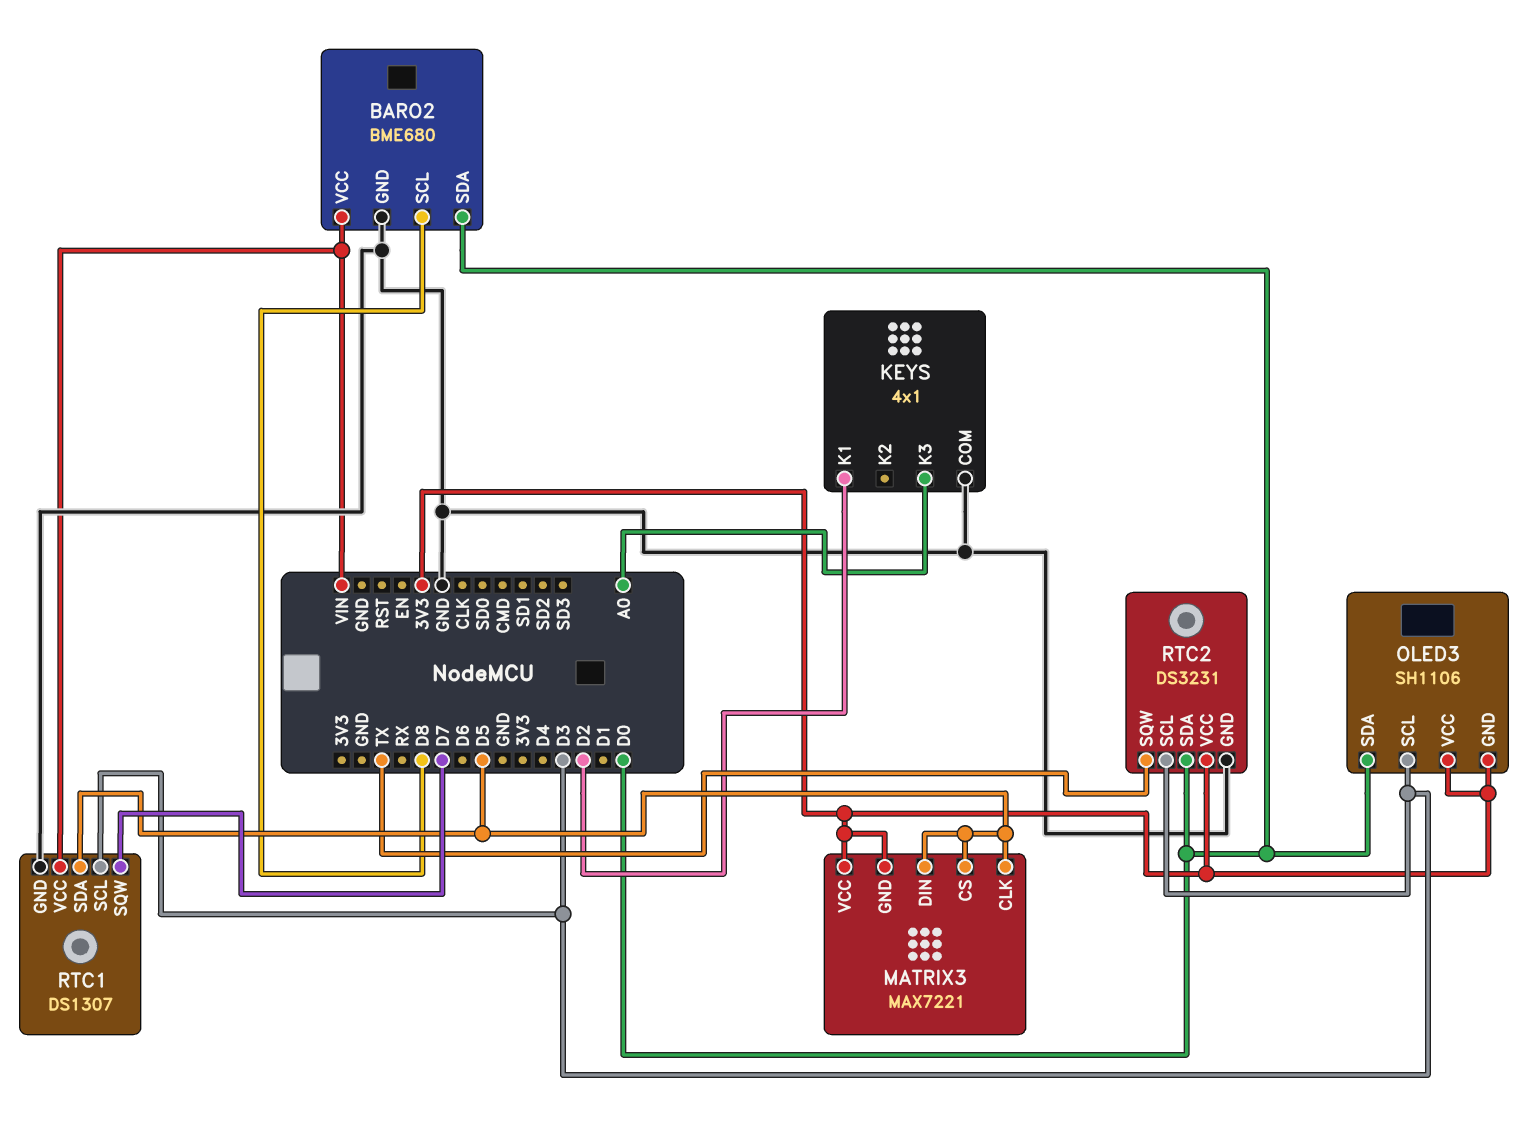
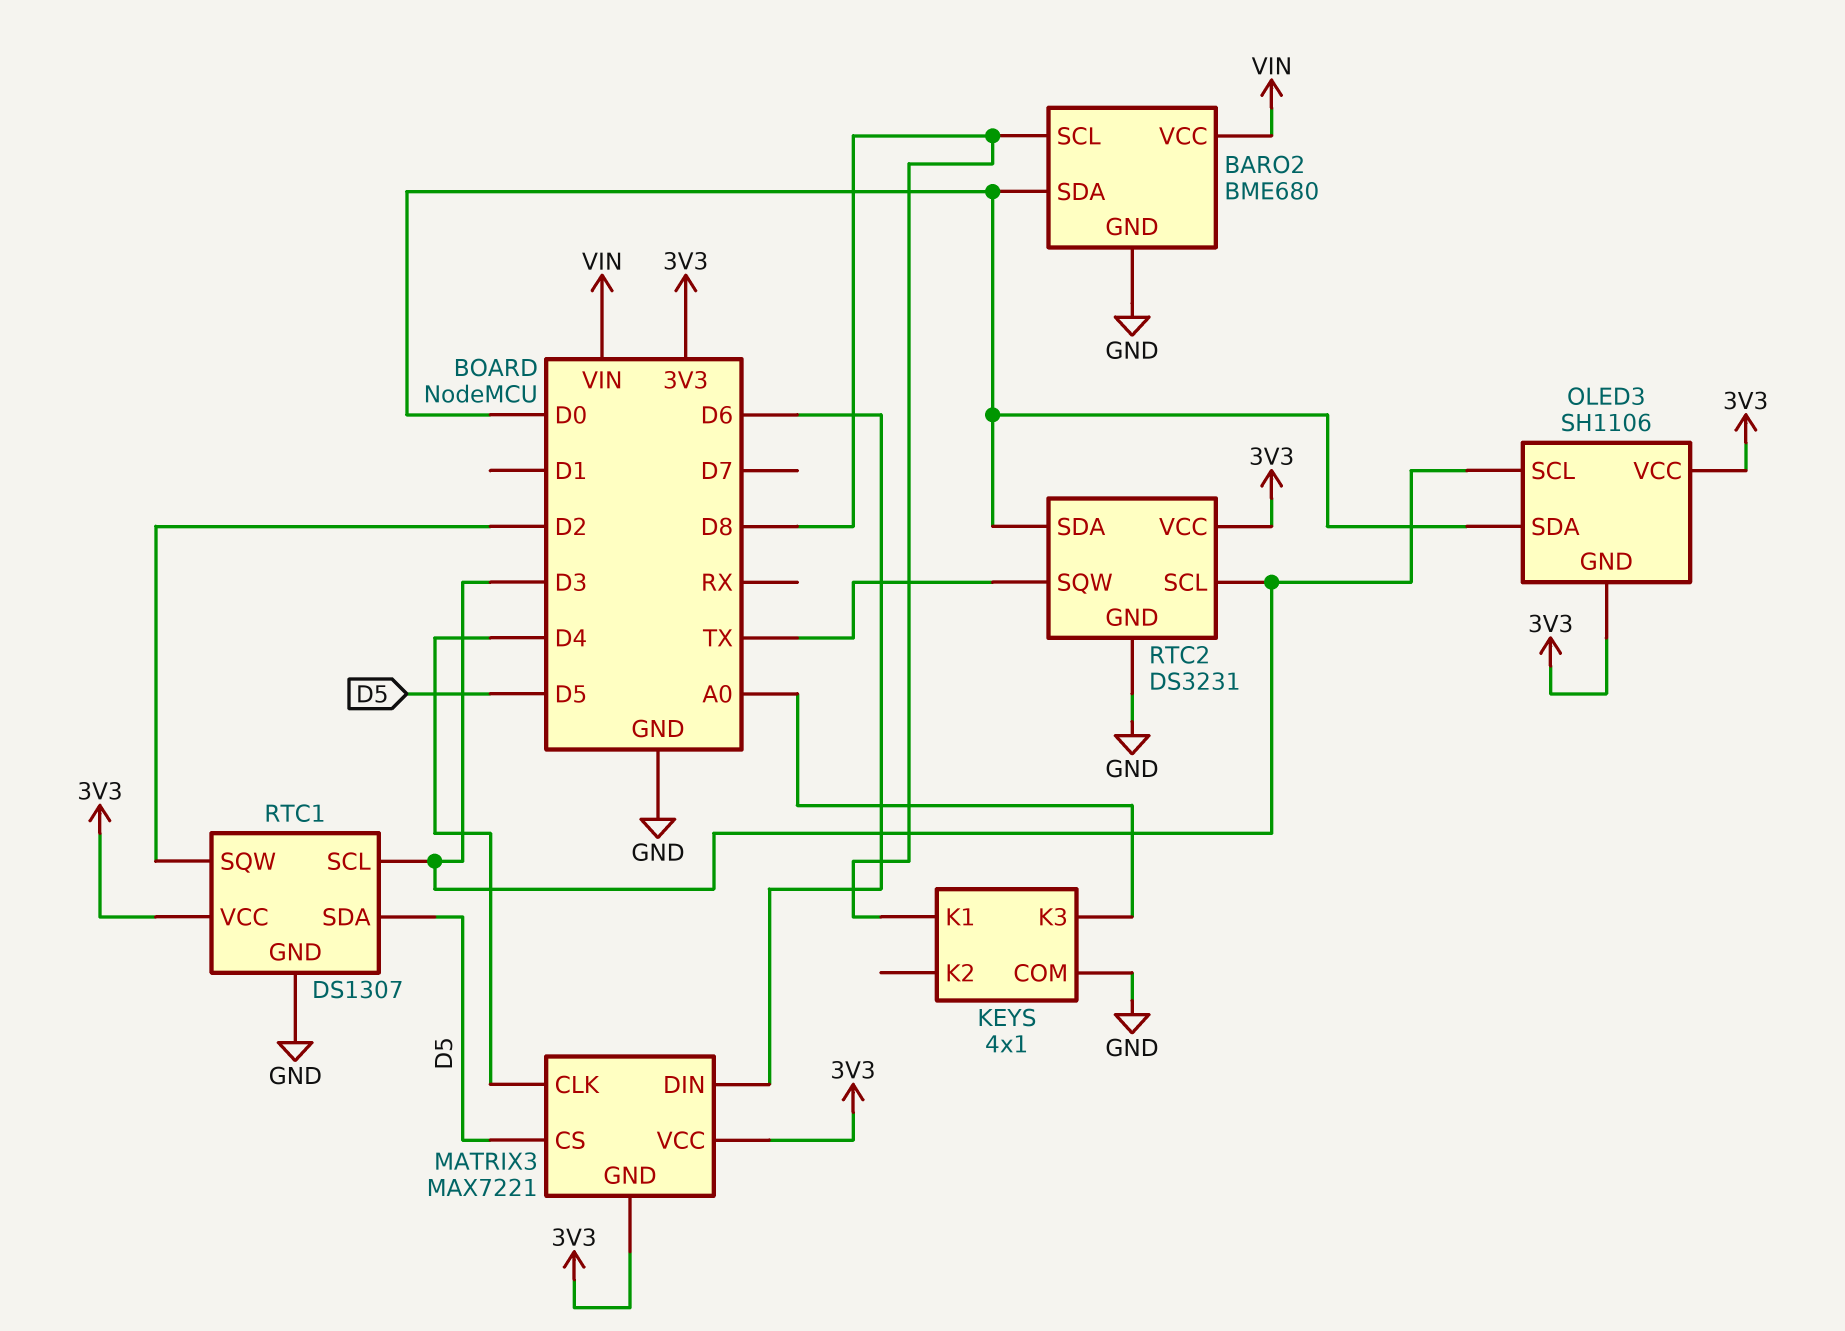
KEYS pin K1: D2 -> D8
MATRIX3 pin CLK: D5 -> D4
MATRIX3 pin DIN: D5 -> D6
RTC1 pin SQW: D7 -> D2
RTC1 pin VCC: VIN -> 3V3

